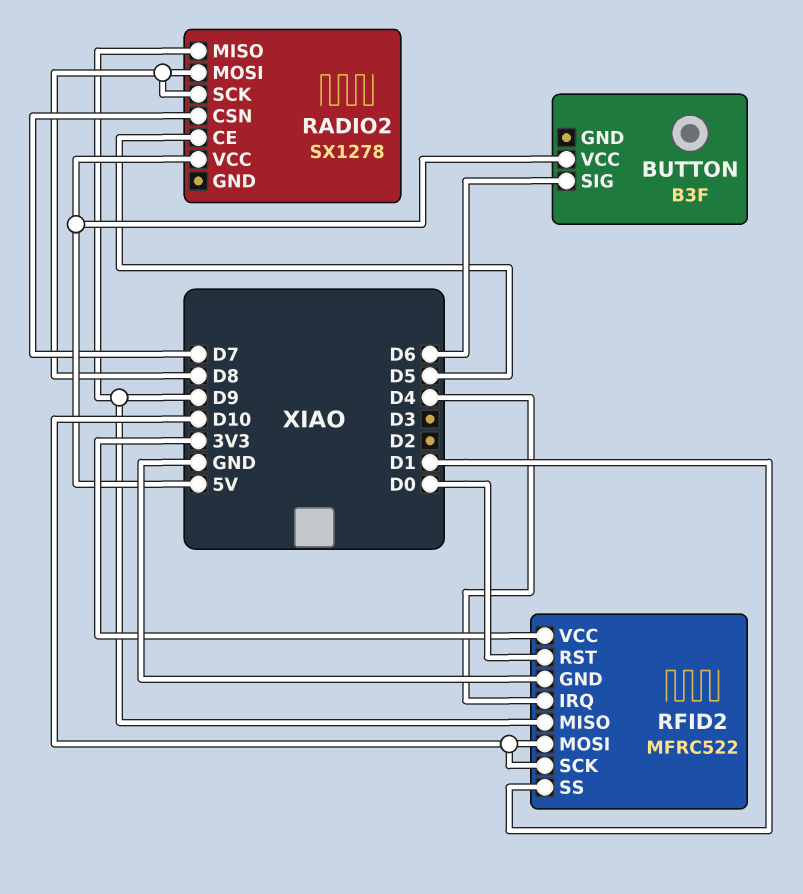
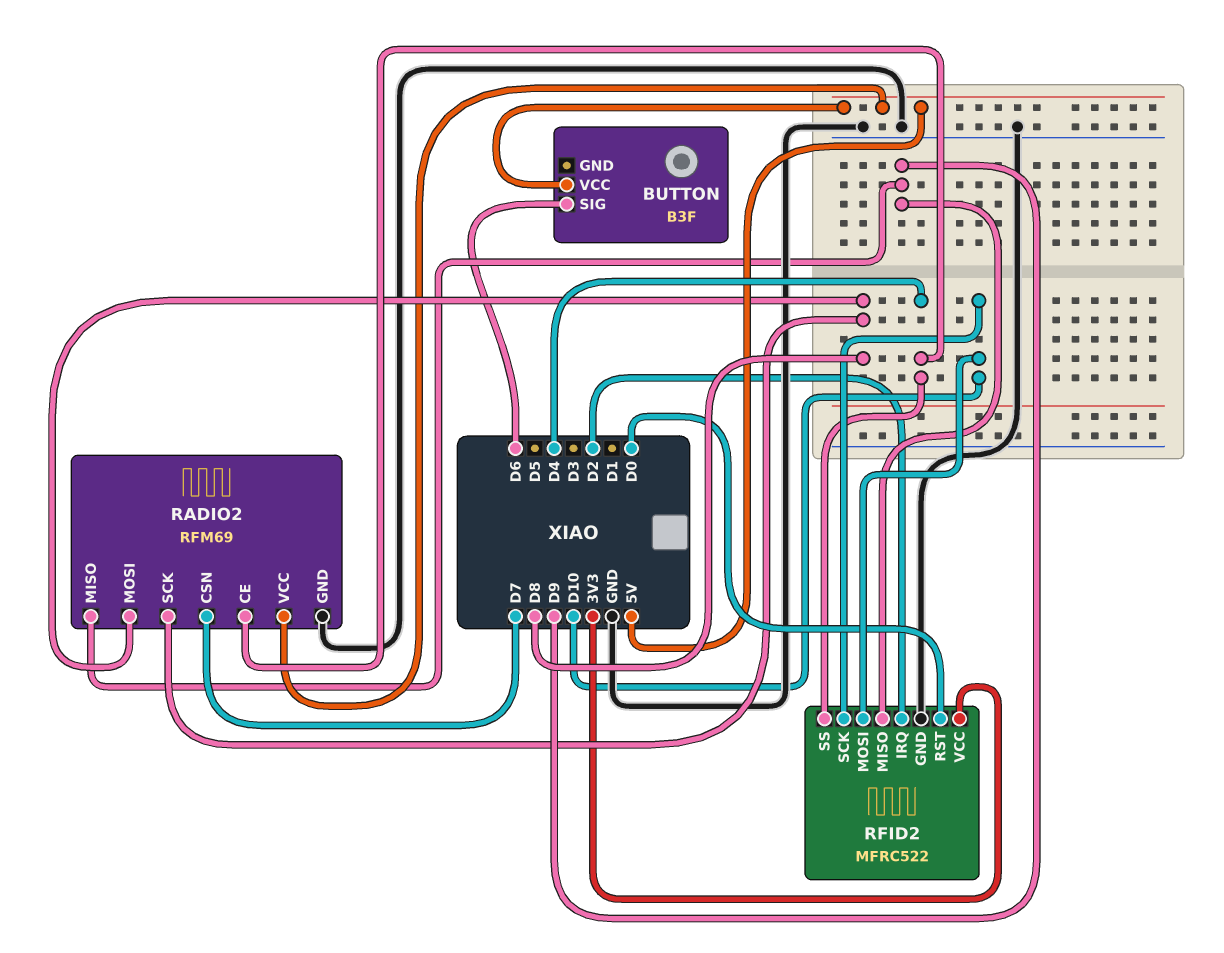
RADIO2: SX1278 -> RFM69
RADIO2 pin CE: D5 -> D4
RADIO2 pin GND: none -> GND
RFID2 pin IRQ: D4 -> D2
RFID2 pin SS: D1 -> D4

